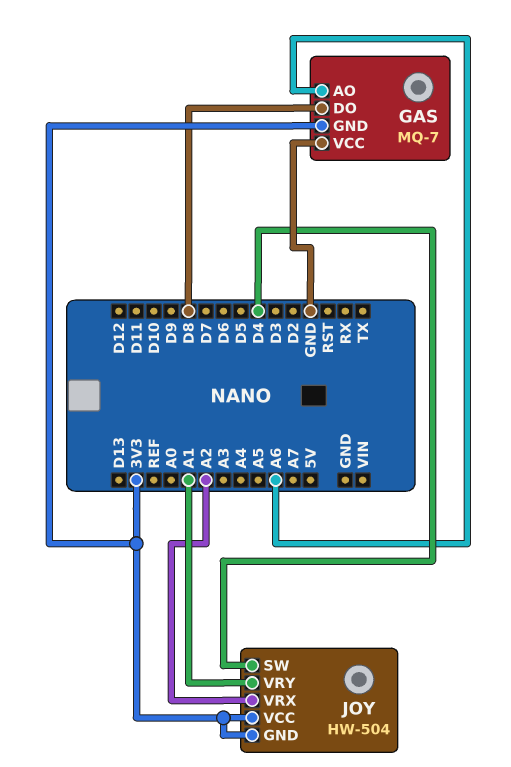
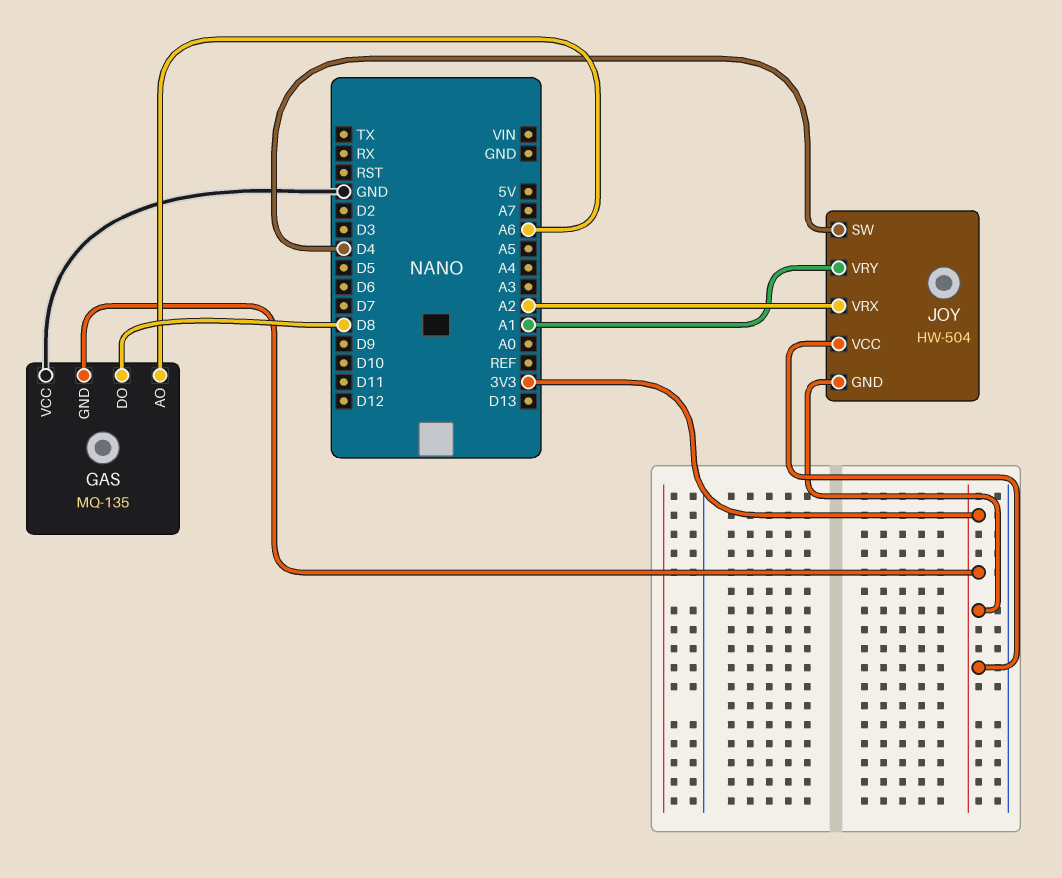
GAS: MQ-7 -> MQ-135

